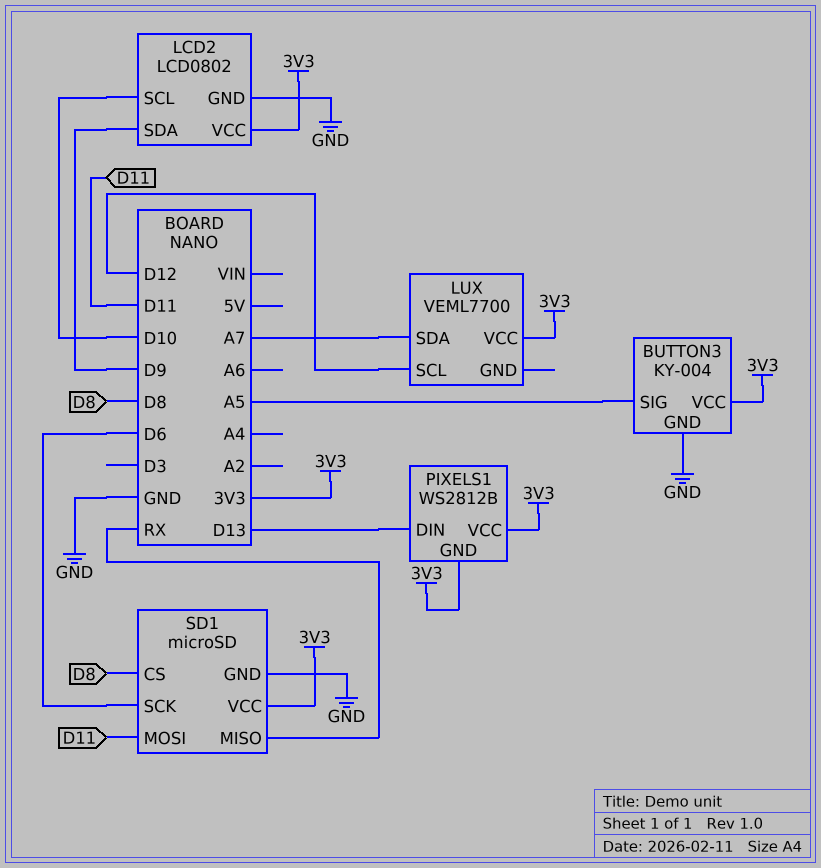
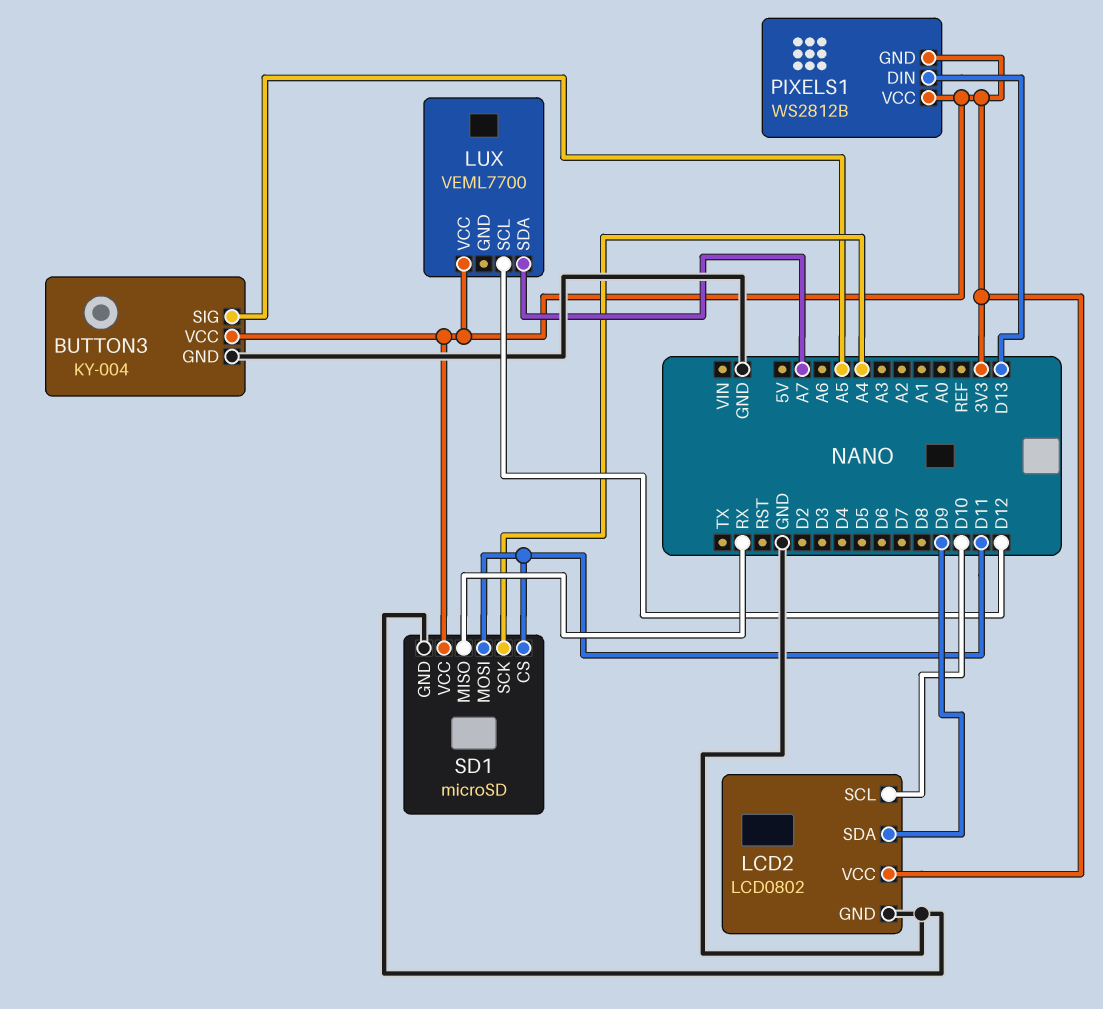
SD1 pin CS: D8 -> D11
SD1 pin SCK: D6 -> A4

